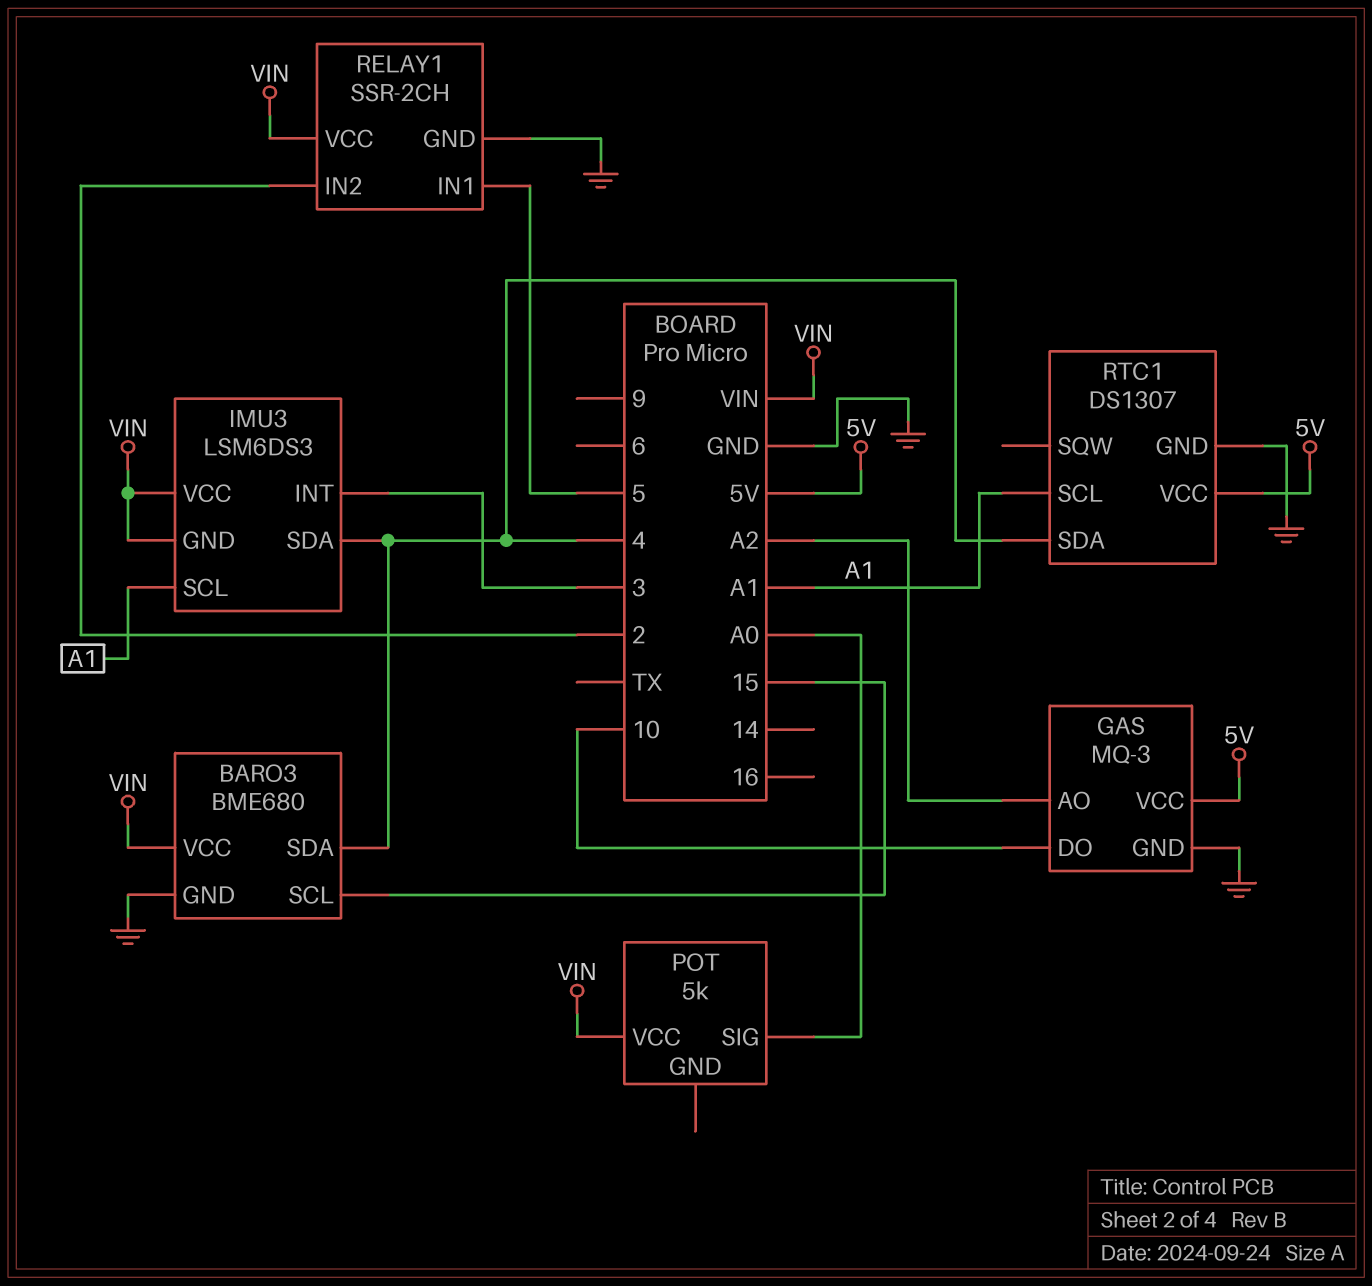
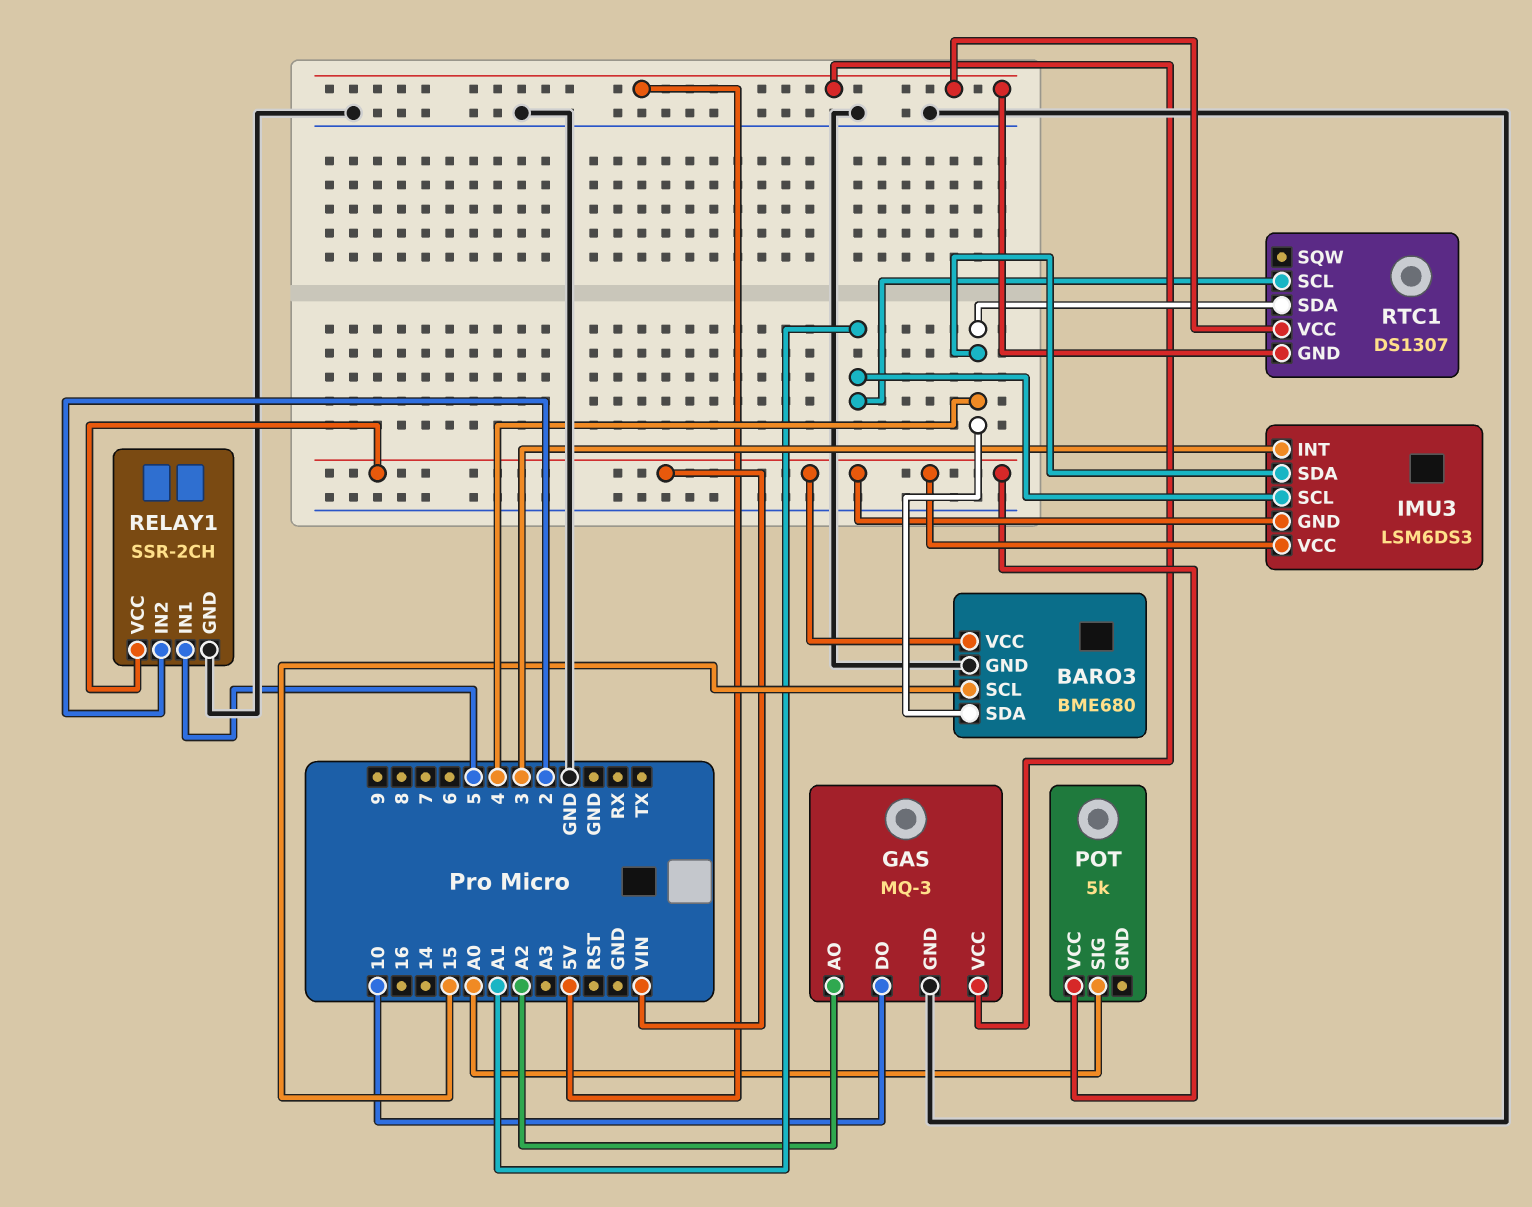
RTC1 pin GND: GND -> 5V

